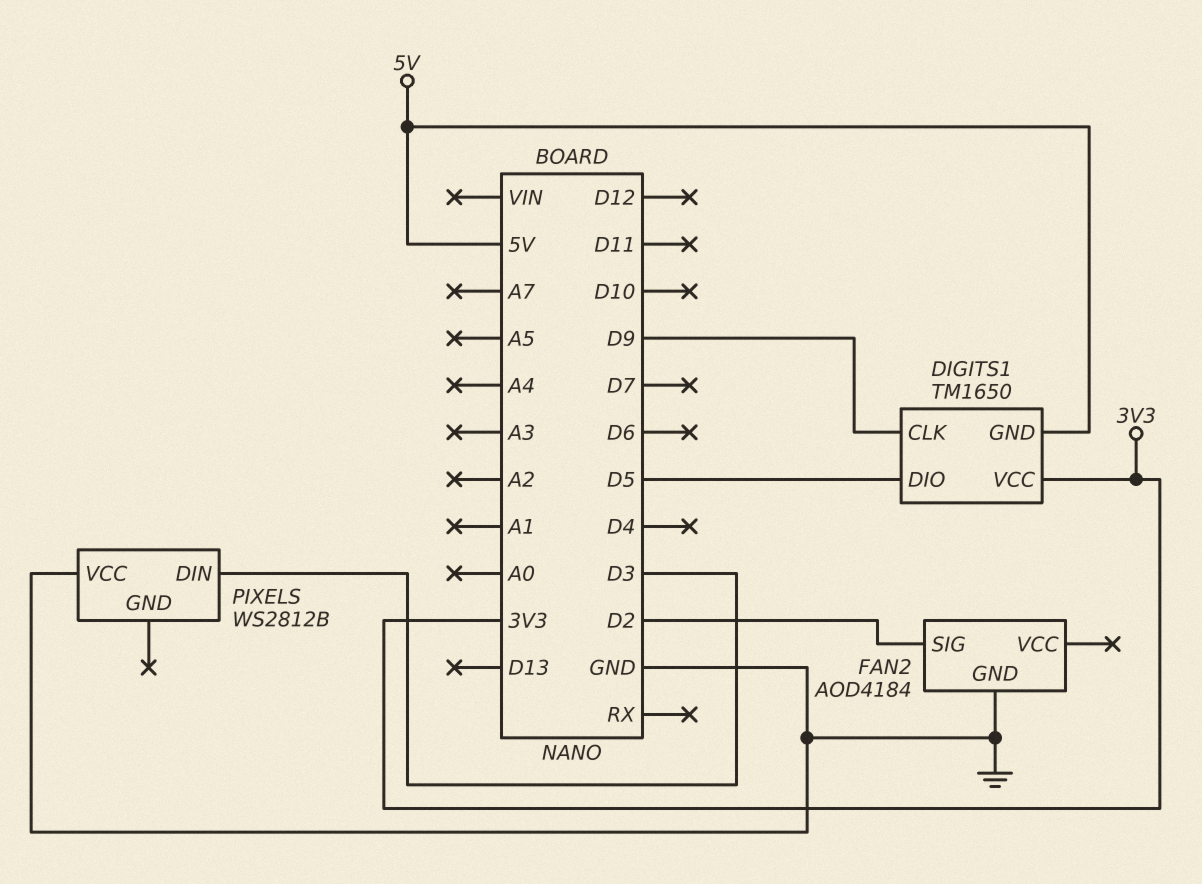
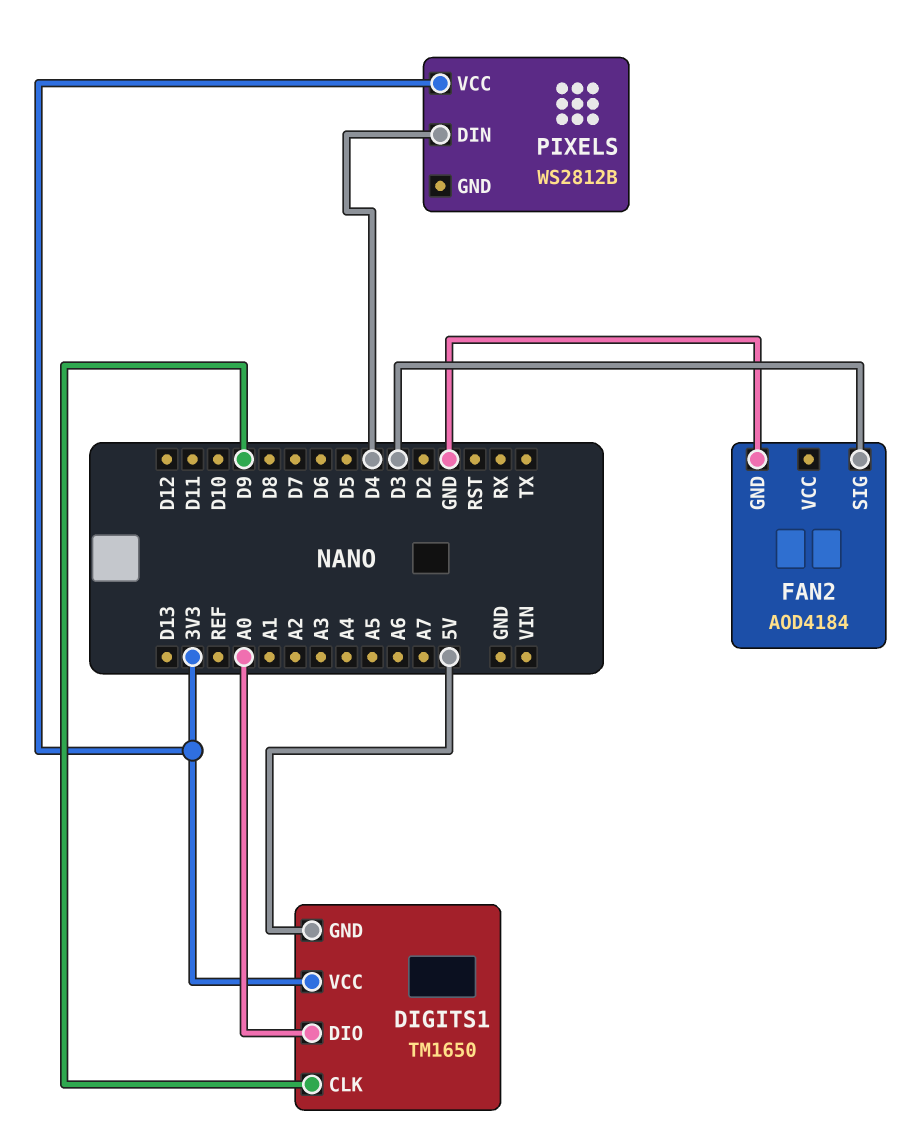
DIGITS1 pin DIO: D5 -> A0
FAN2 pin SIG: D2 -> D3
PIXELS pin DIN: D3 -> D4
PIXELS pin VCC: GND -> 3V3

